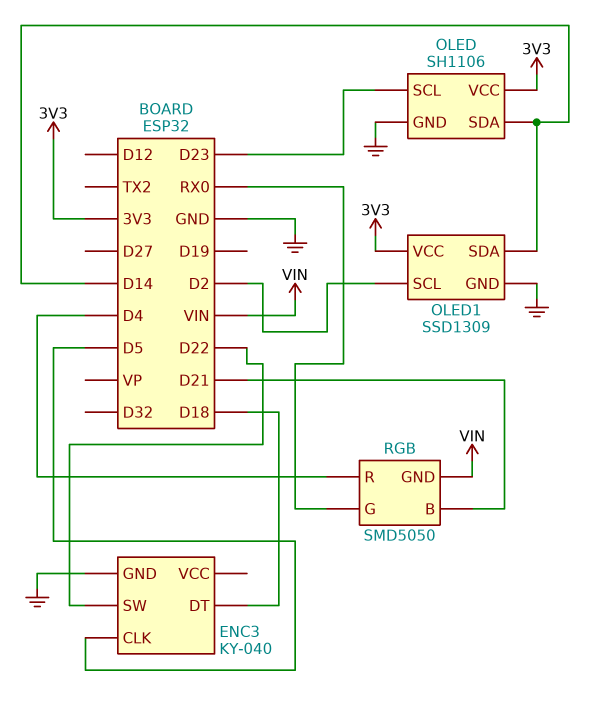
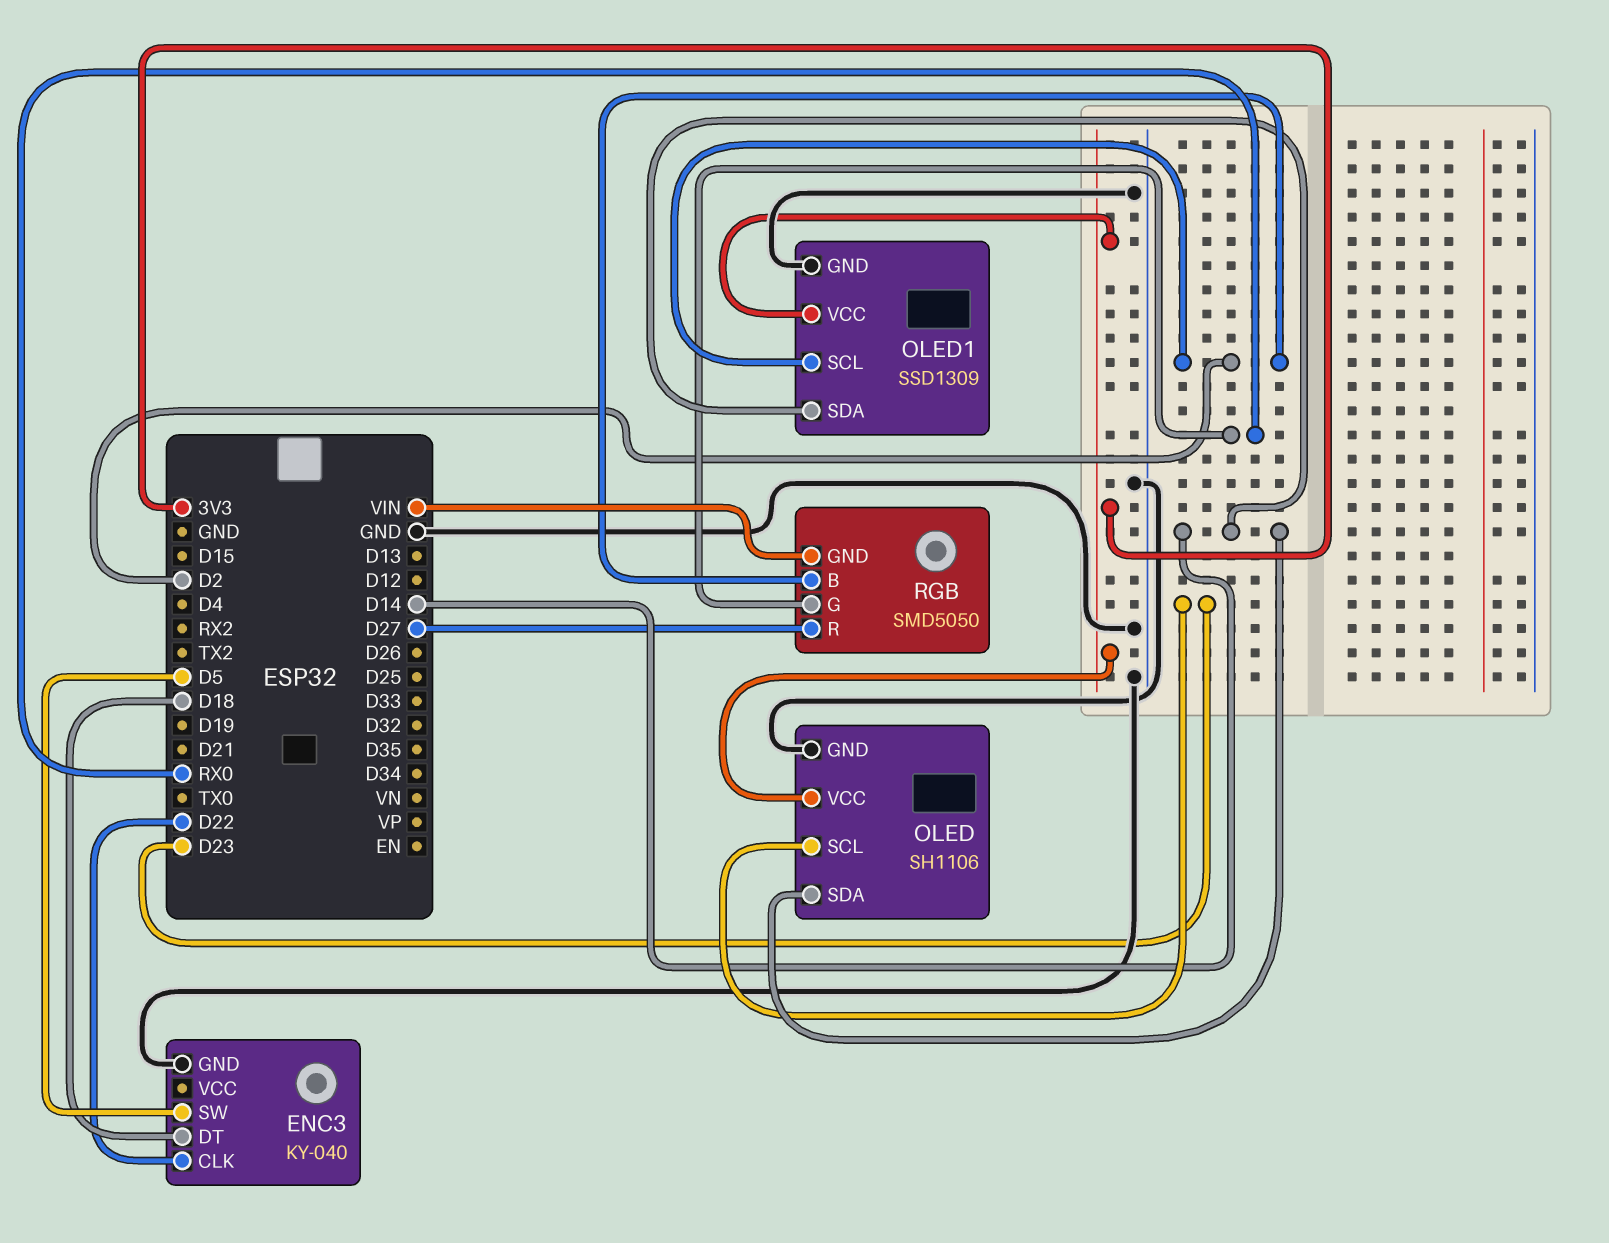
ENC3 pin CLK: D5 -> D22
ENC3 pin SW: D22 -> D5
RGB pin B: D21 -> D2
RGB pin R: D4 -> D27

